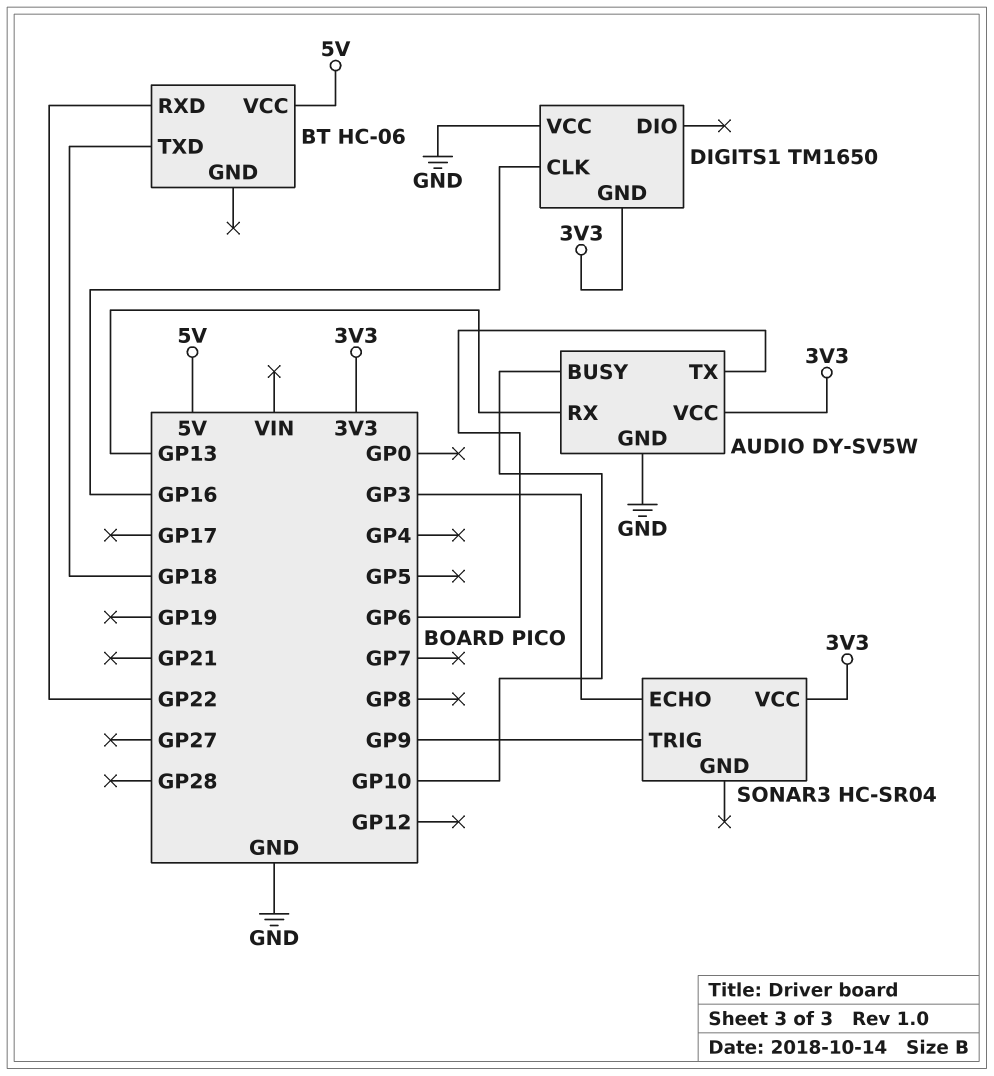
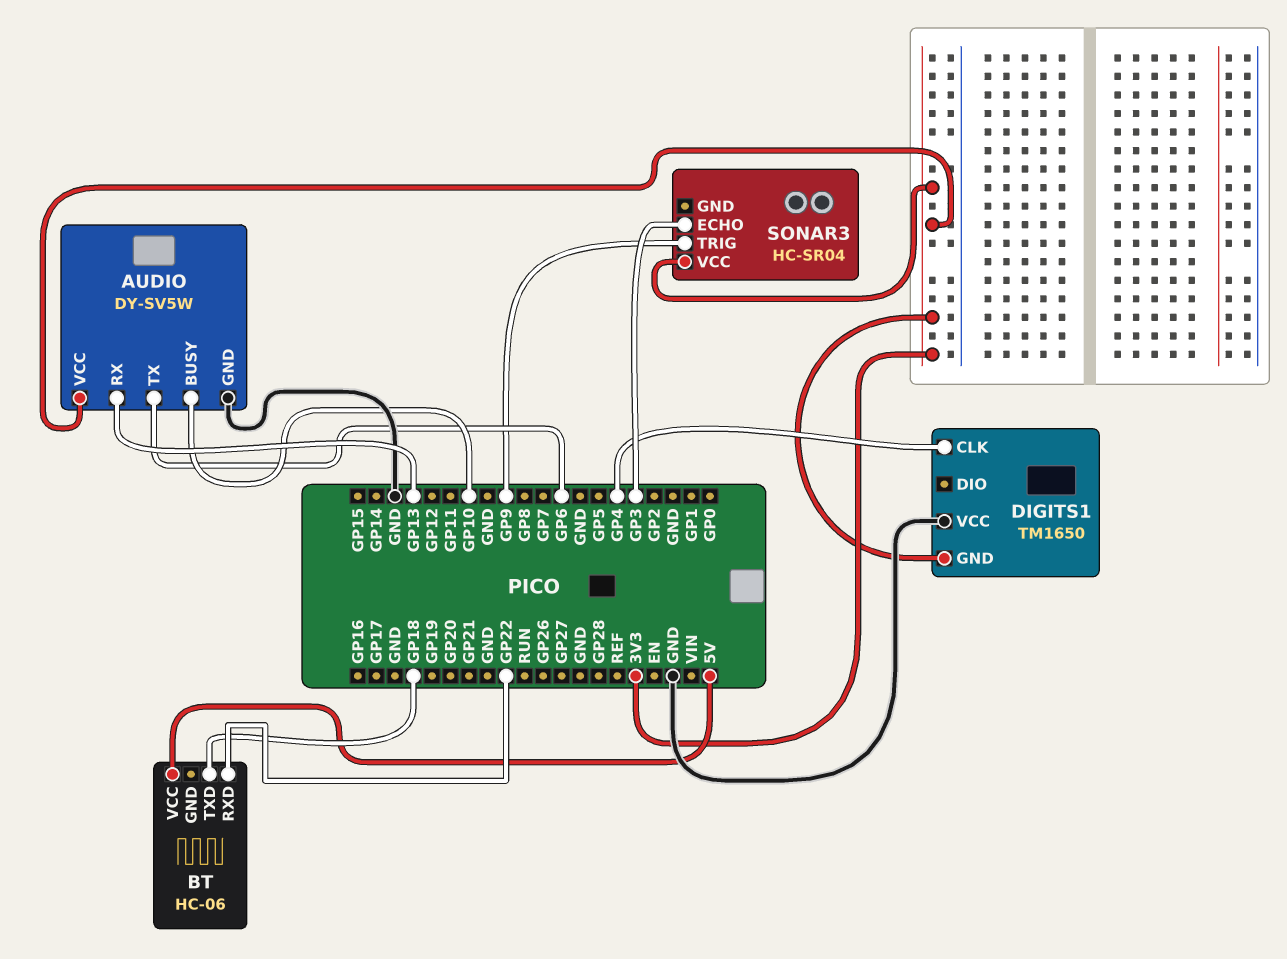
DIGITS1 pin CLK: GP16 -> GP4

